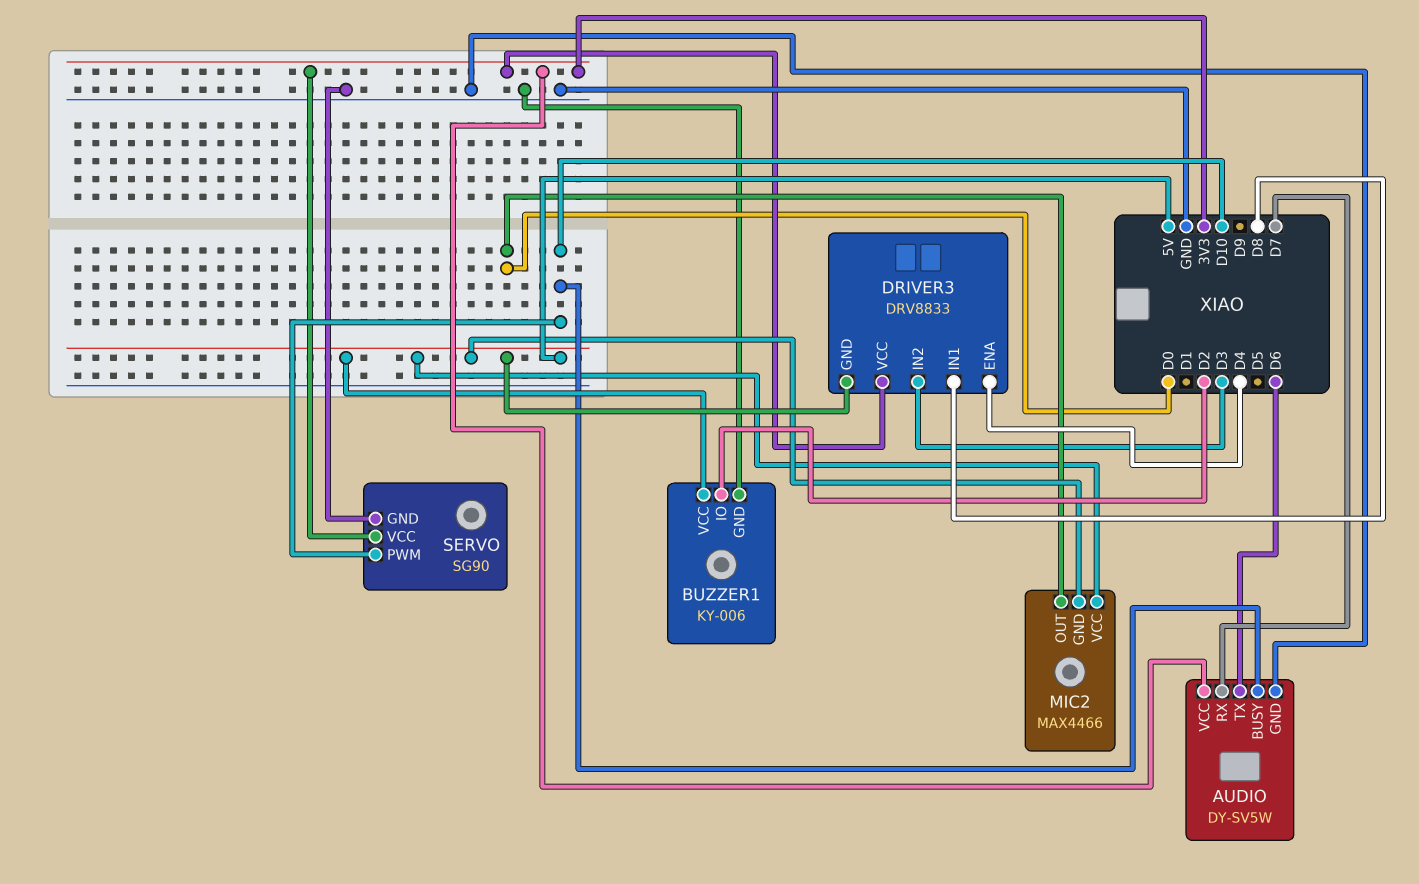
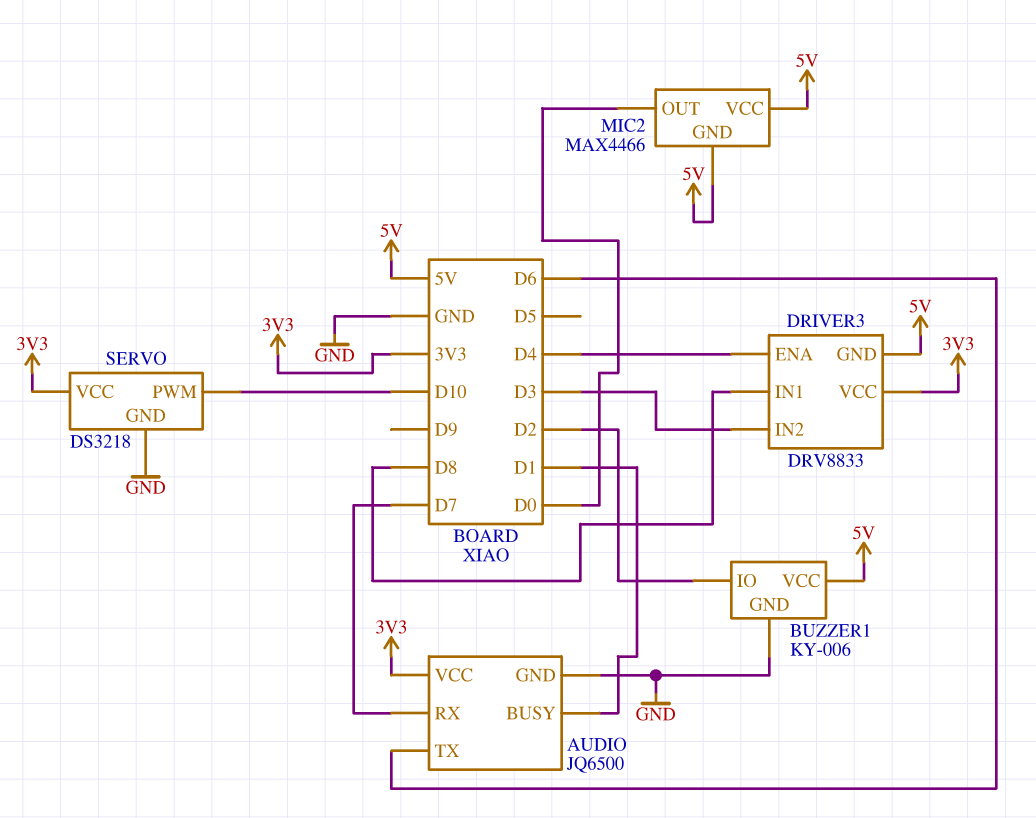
AUDIO: DY-SV5W -> JQ6500
AUDIO pin BUSY: D10 -> D1
SERVO: SG90 -> DS3218

